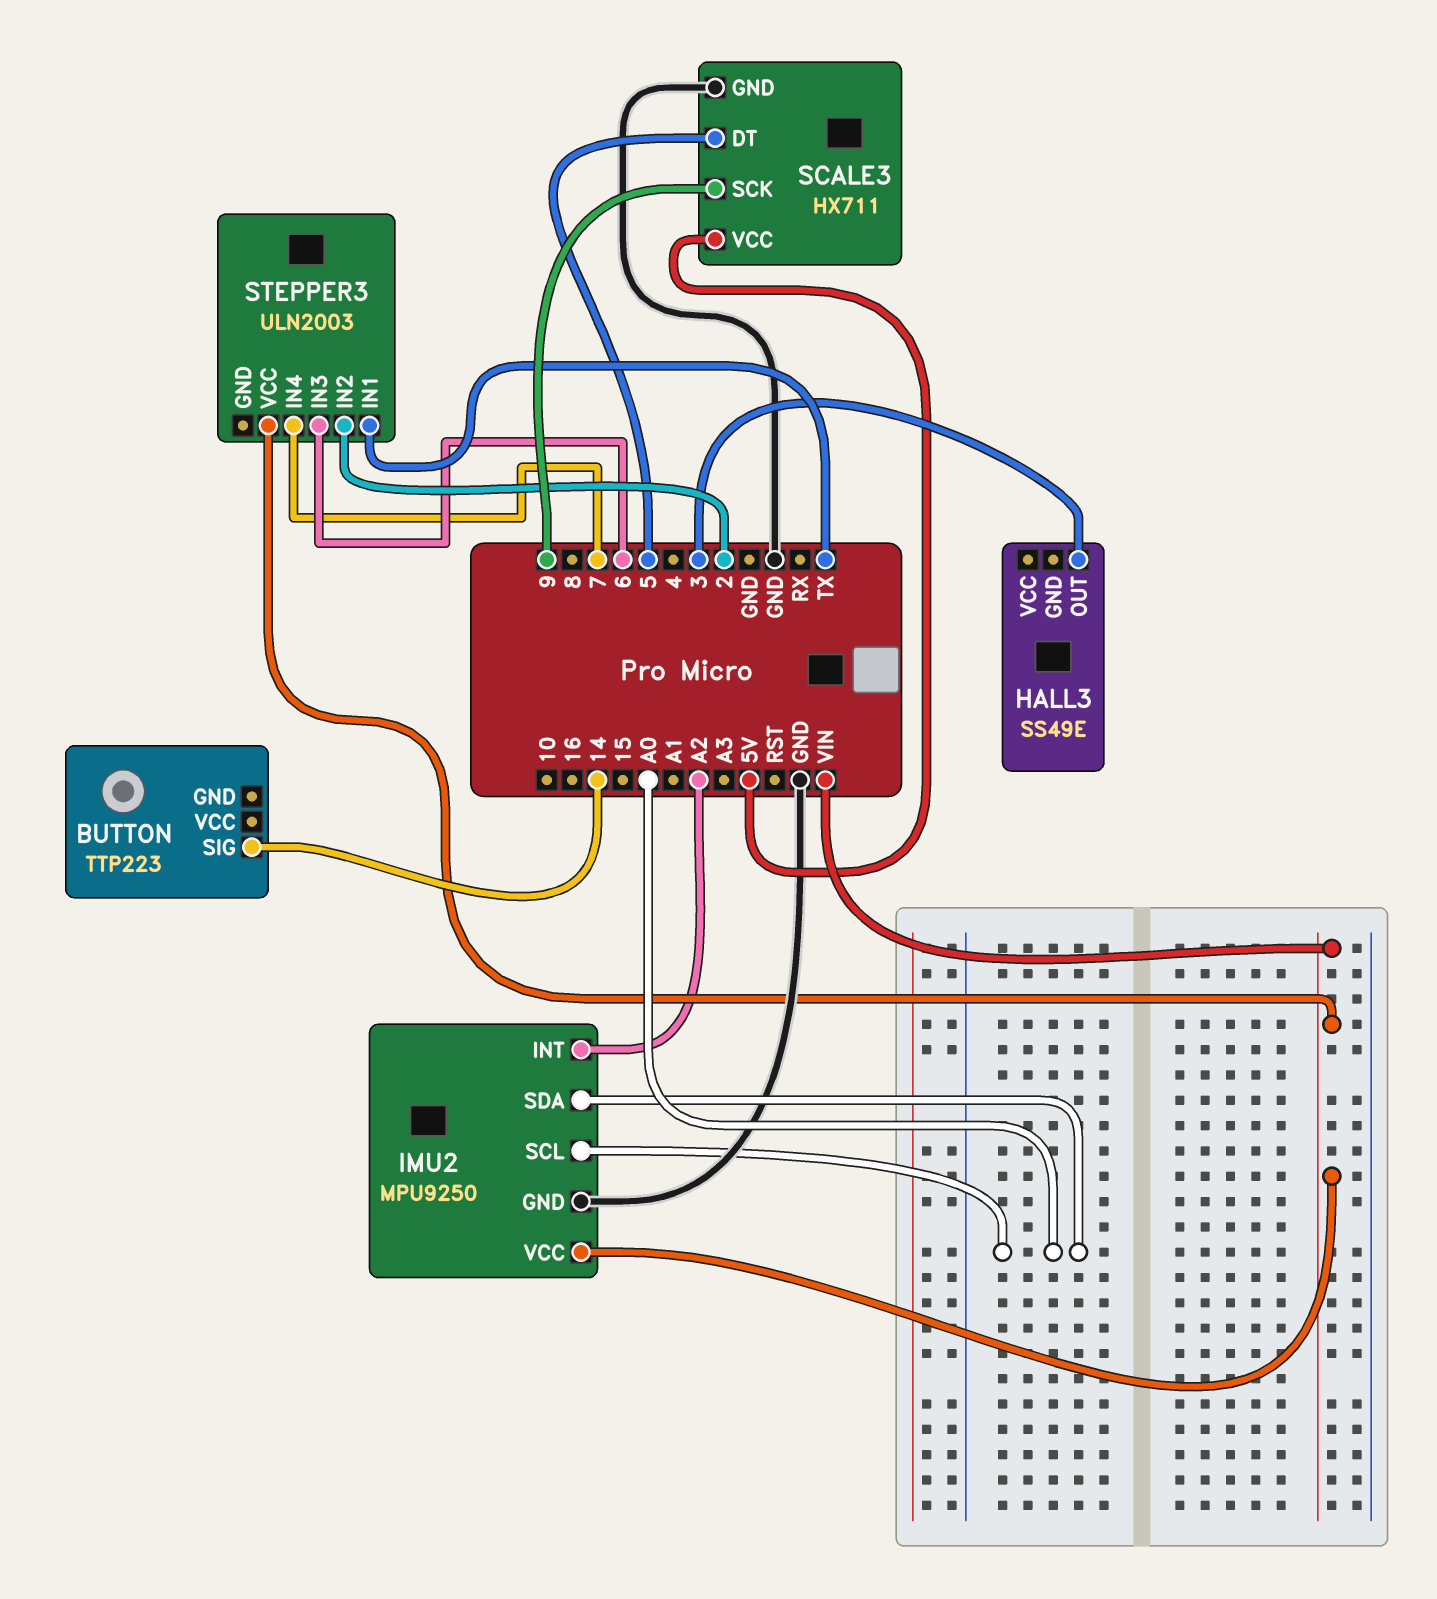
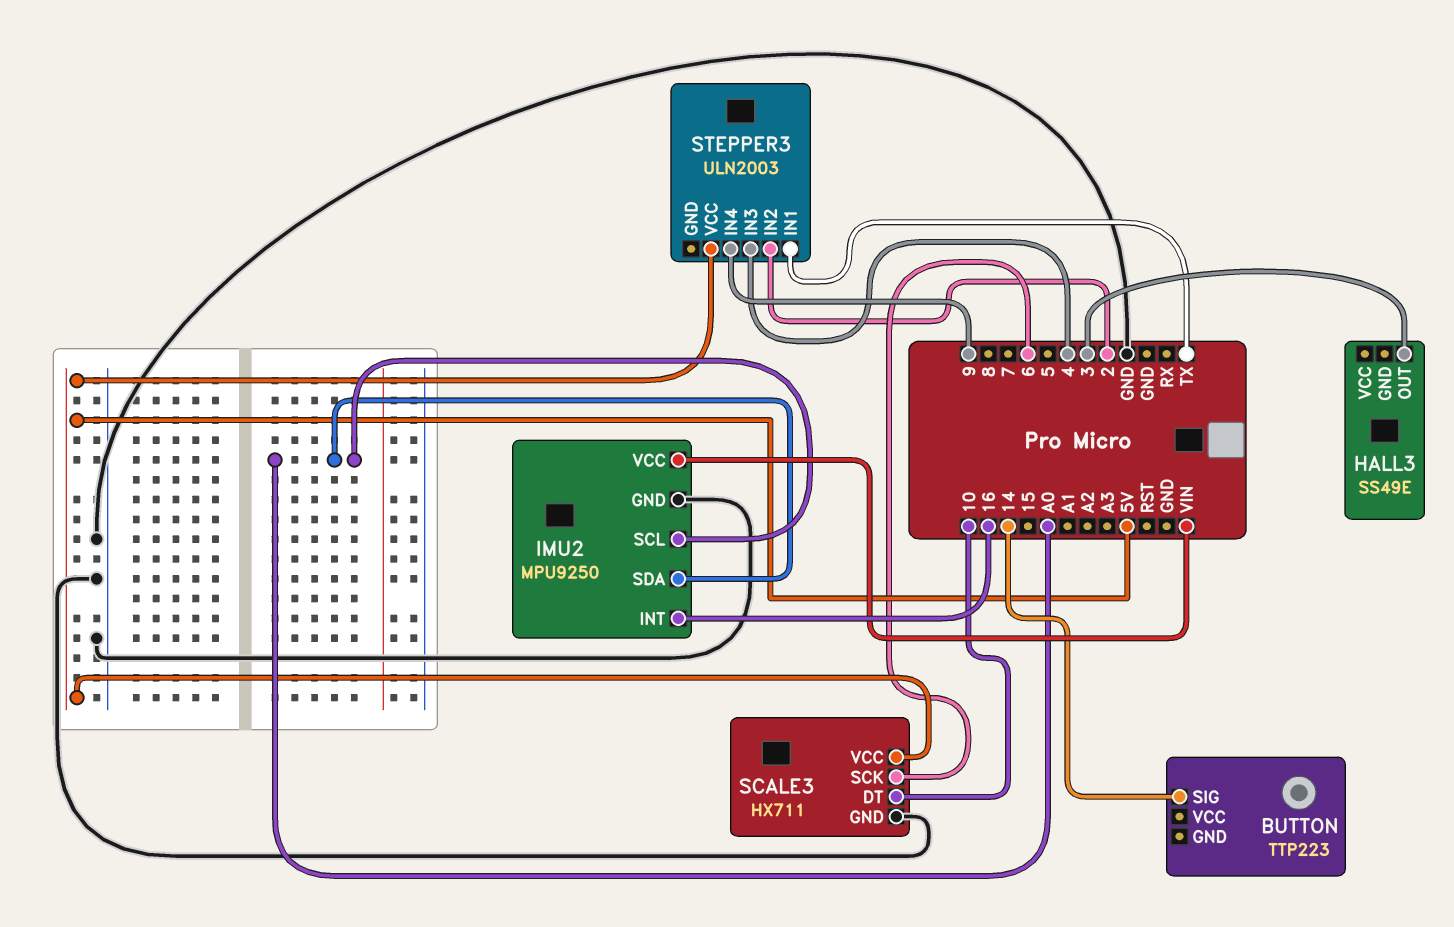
IMU2 pin INT: A2 -> 16
SCALE3 pin DT: 5 -> 10
SCALE3 pin SCK: 9 -> 6
STEPPER3 pin IN3: 6 -> 4
STEPPER3 pin IN4: 7 -> 9
STEPPER3 pin VCC: VIN -> 5V

